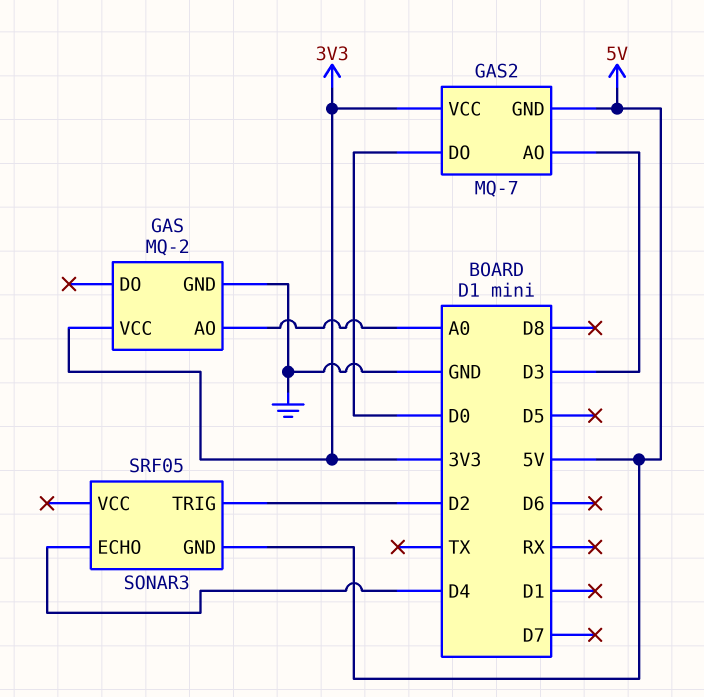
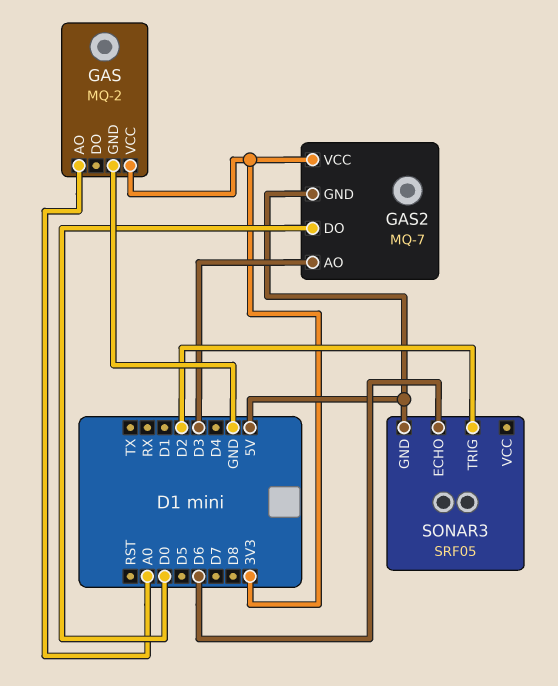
SONAR3 pin ECHO: D4 -> D6

